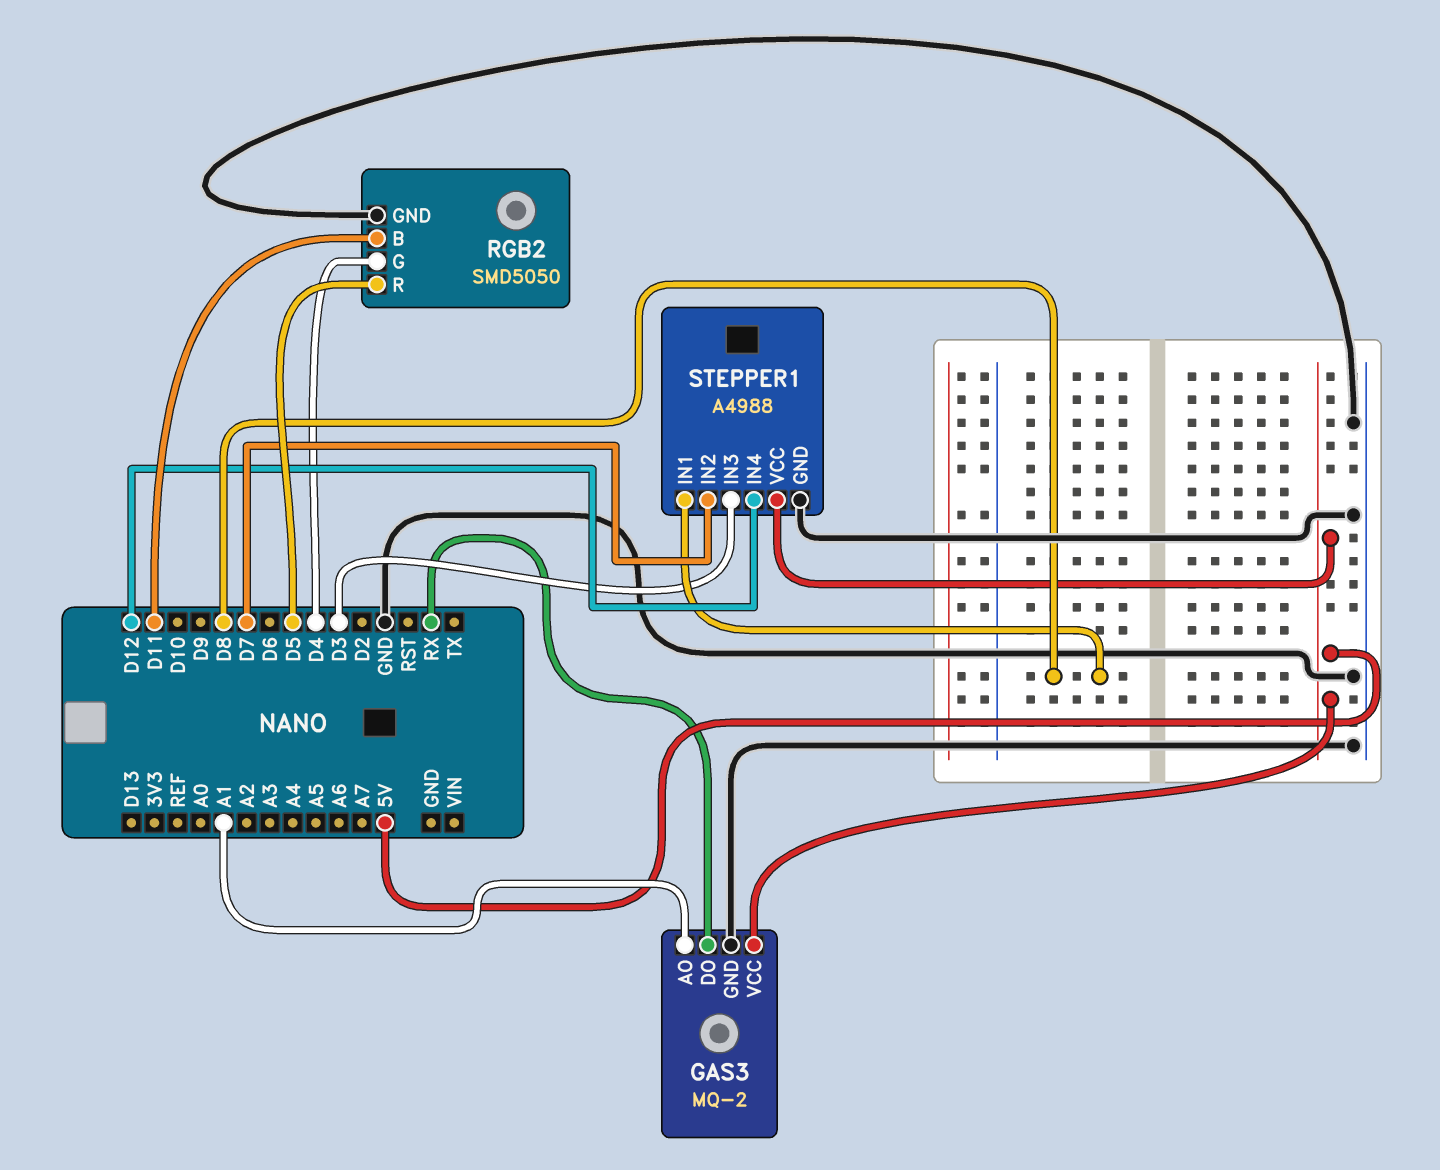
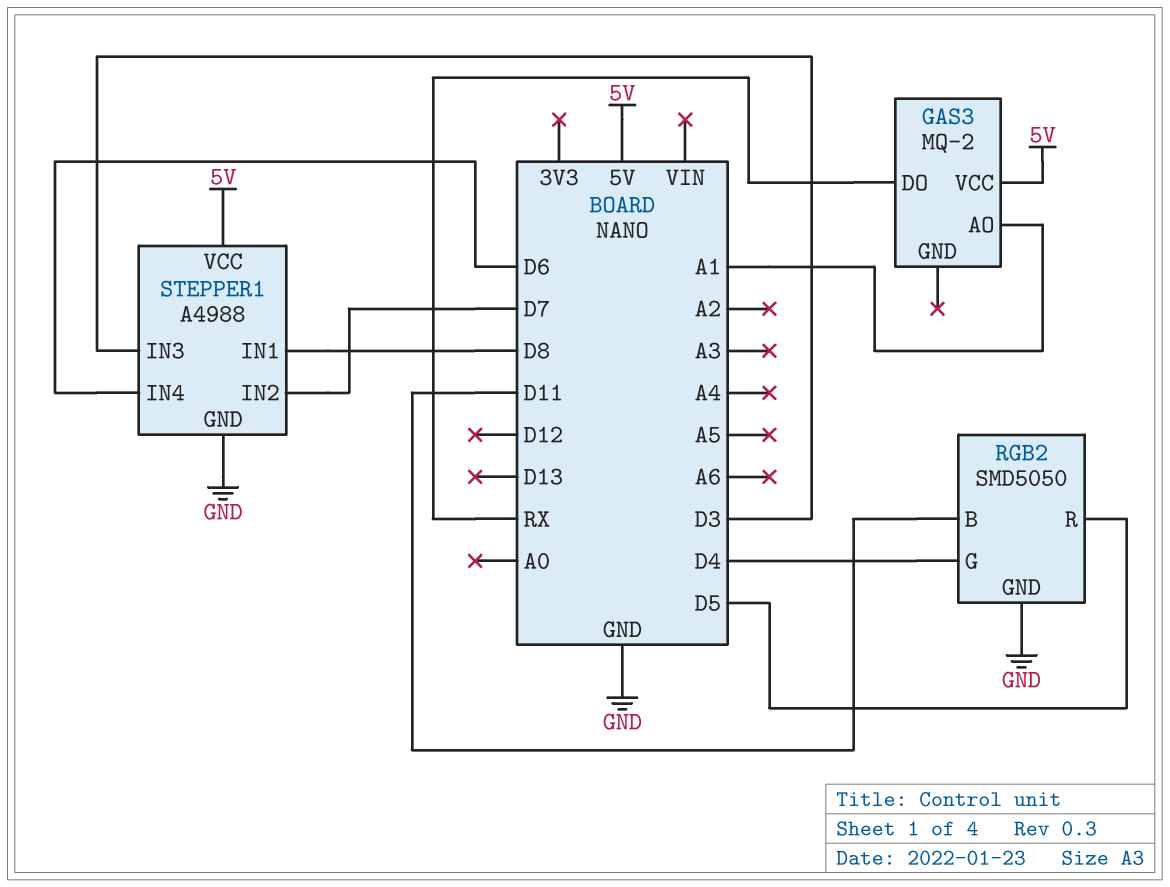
GAS3 pin GND: GND -> none
STEPPER1 pin IN4: D12 -> D6

